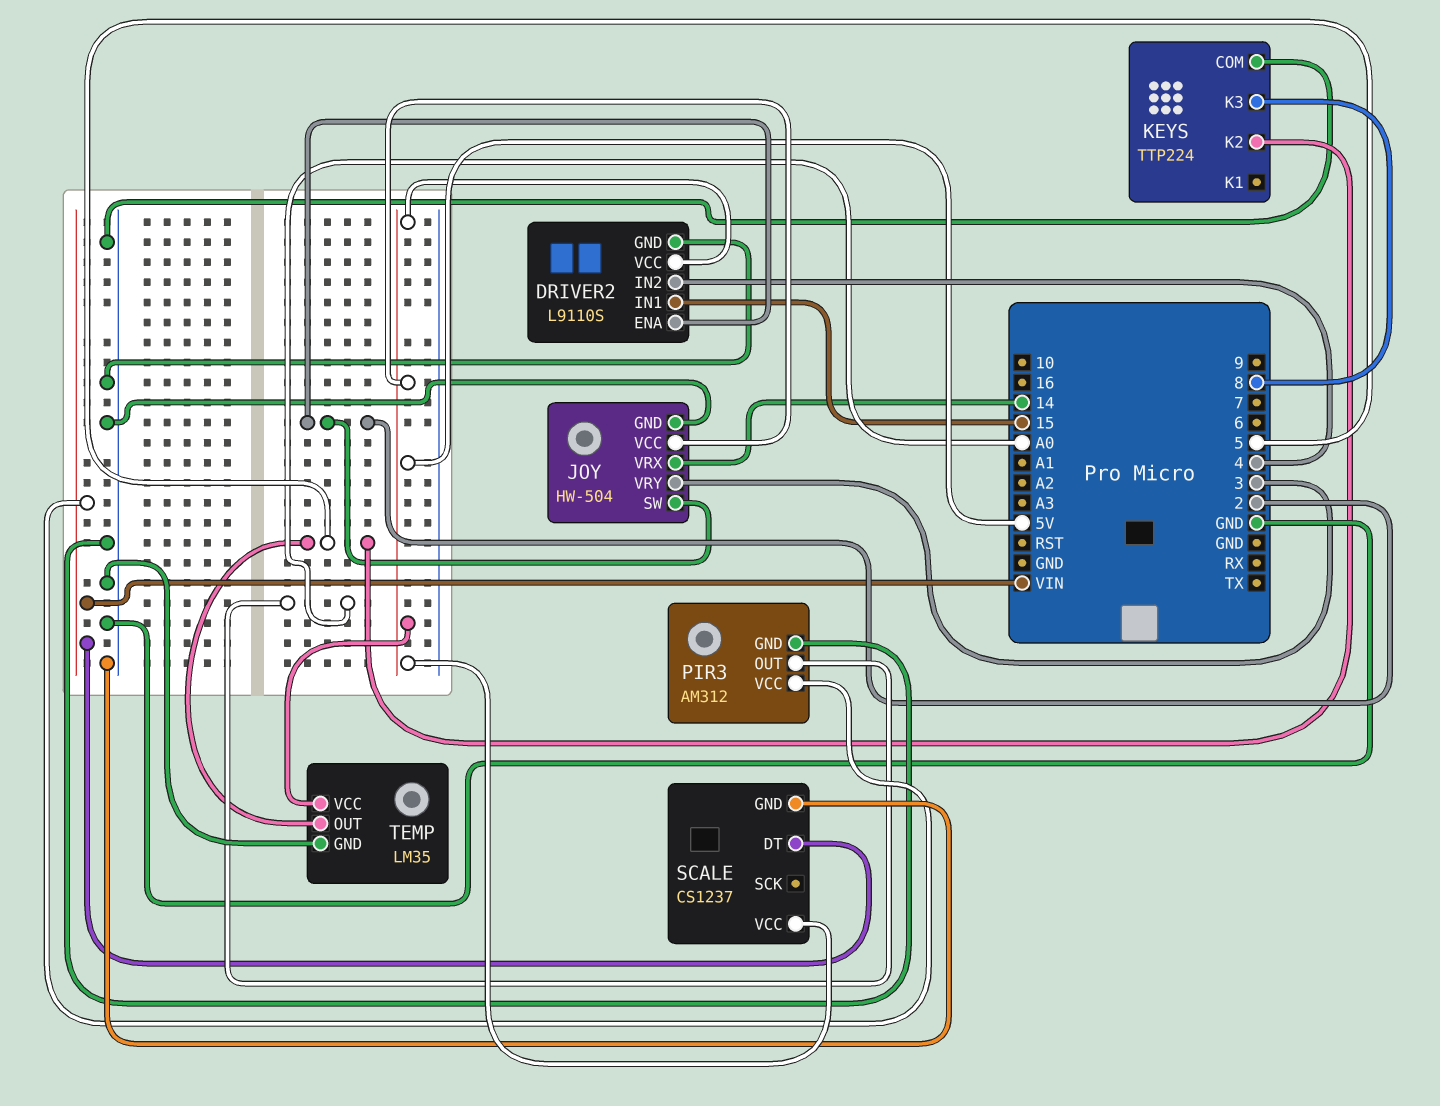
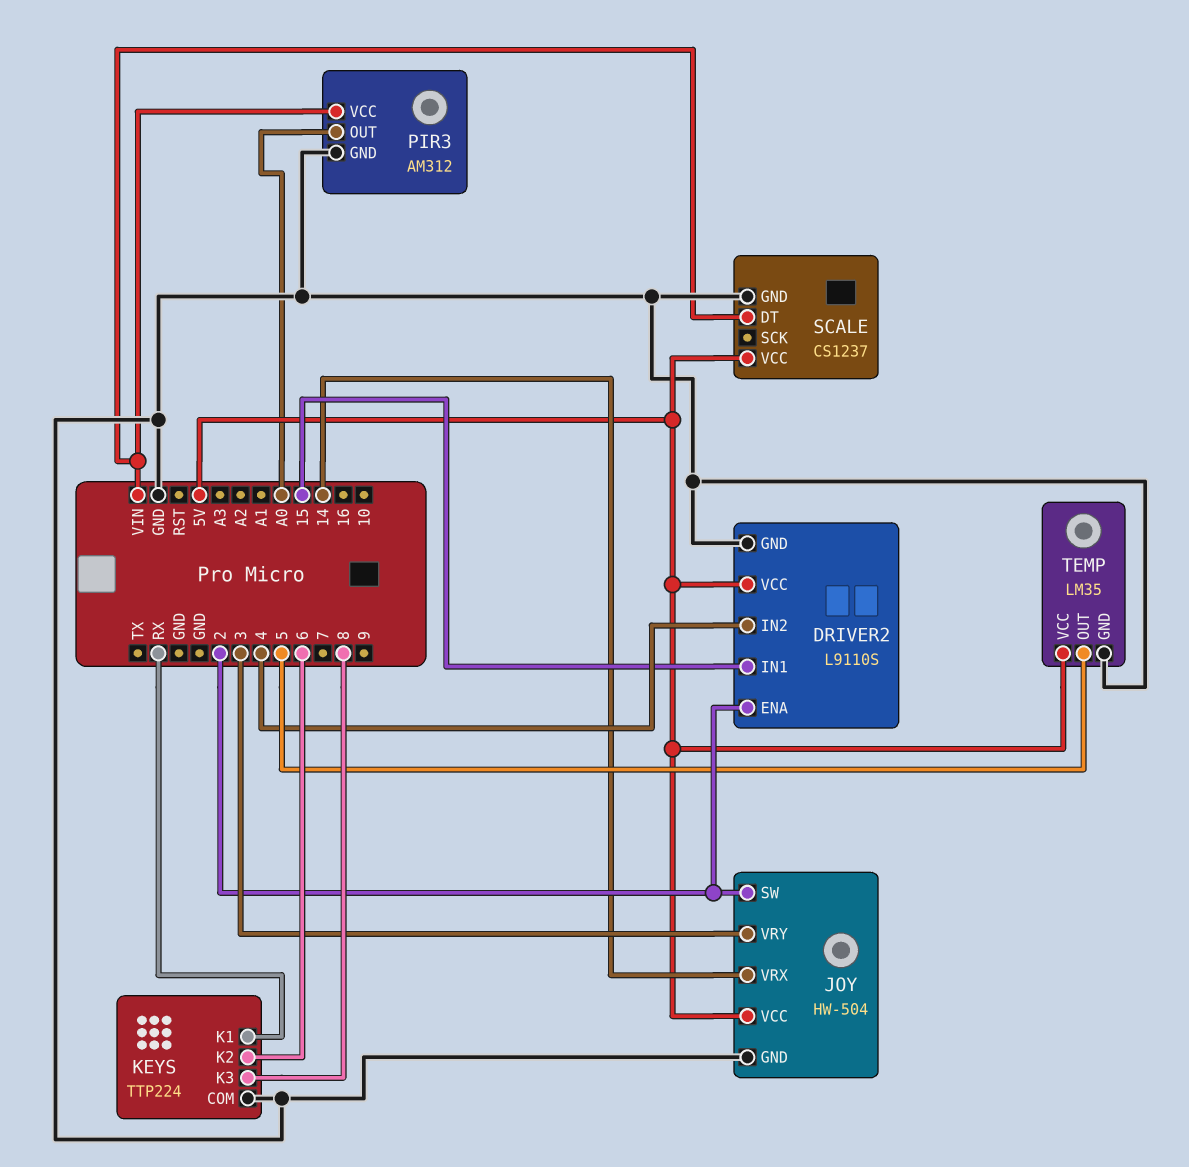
KEYS pin K1: none -> RX
KEYS pin K2: 5 -> 6

